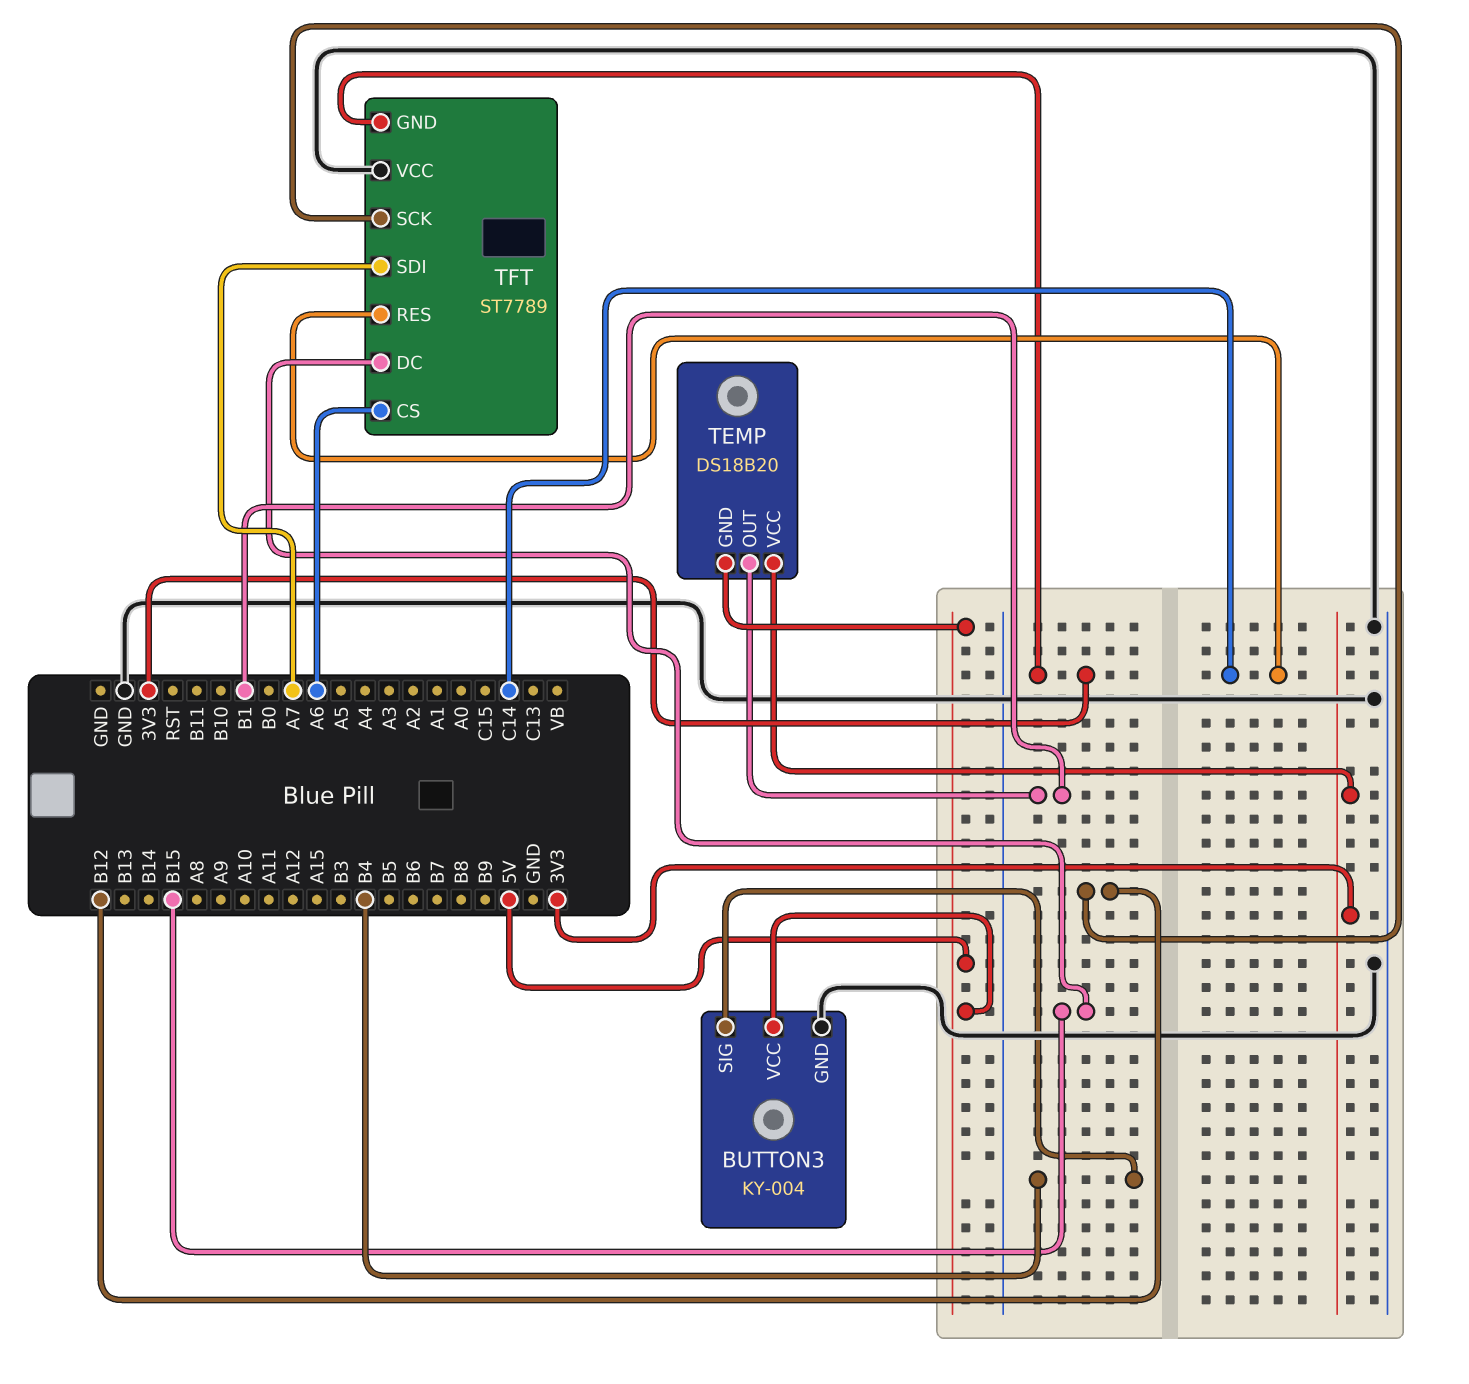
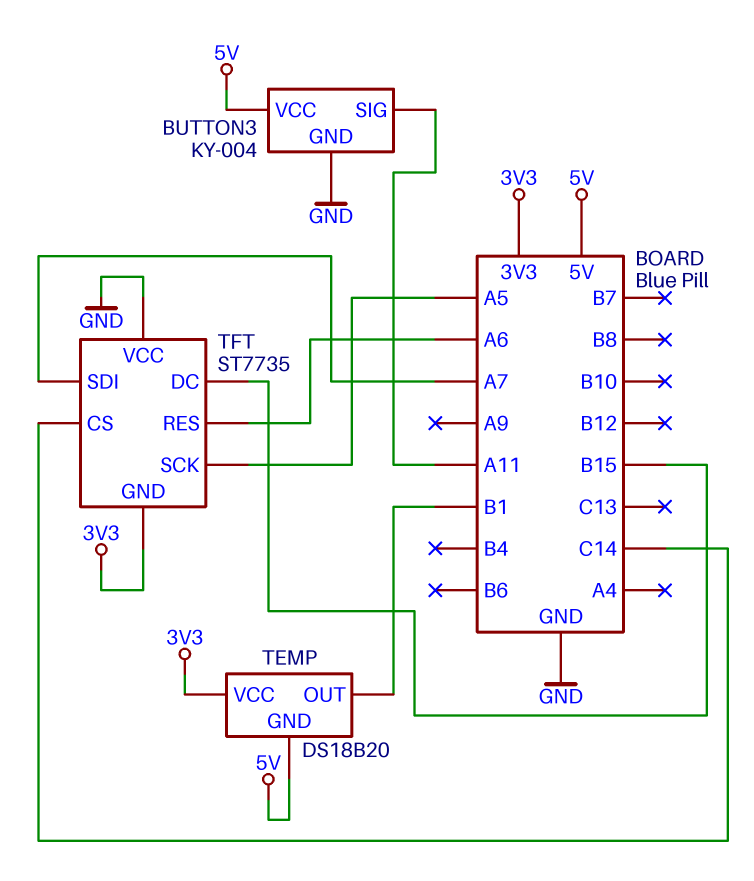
BUTTON3 pin SIG: B4 -> A11
TFT: ST7789 -> ST7735
TFT pin CS: A6 -> C14
TFT pin RES: C14 -> A6
TFT pin SCK: B12 -> A5

